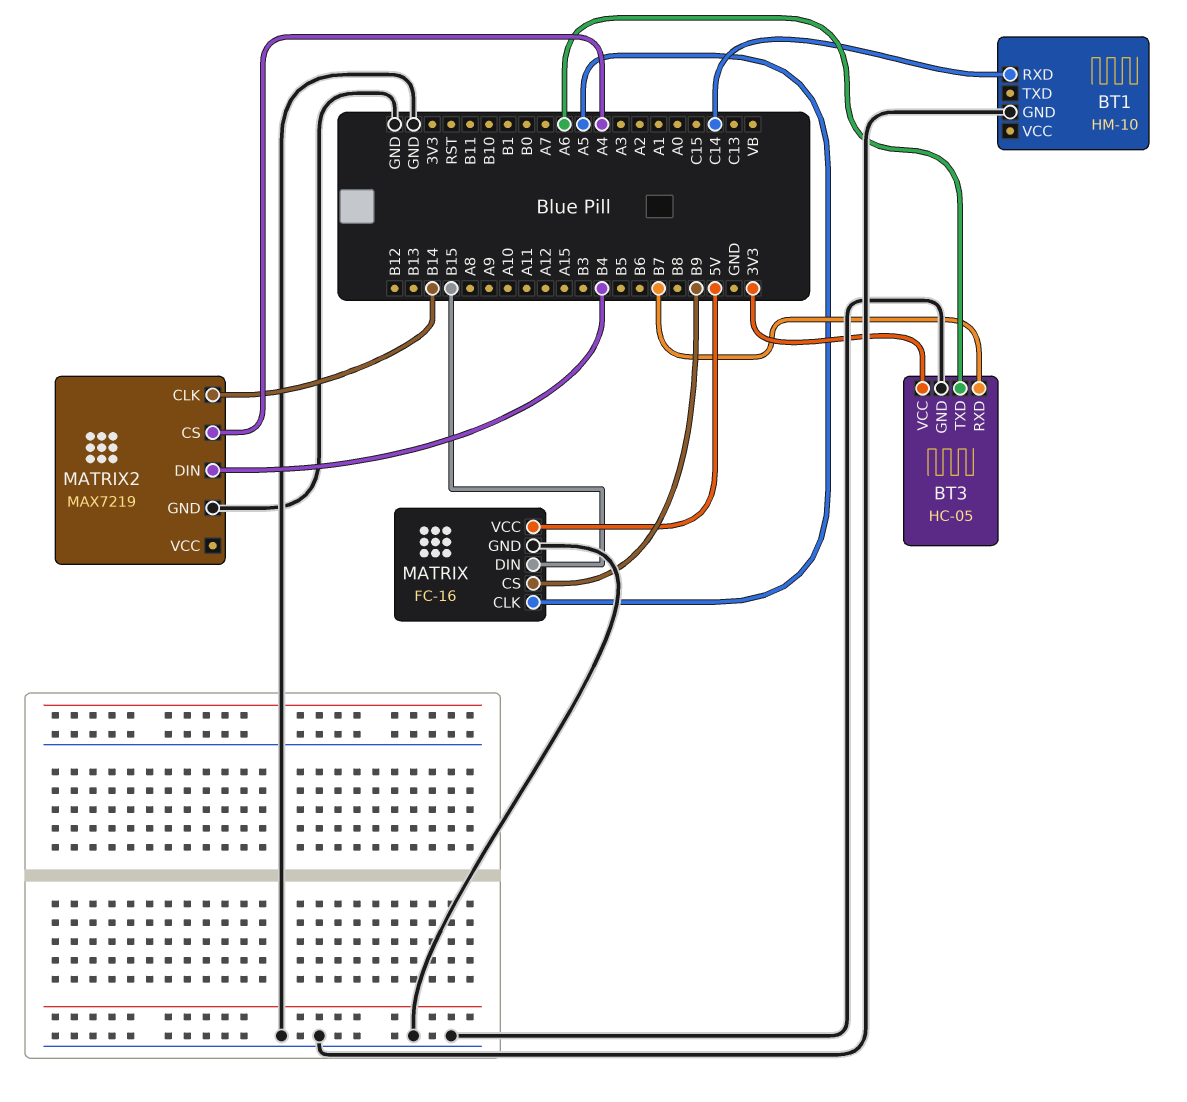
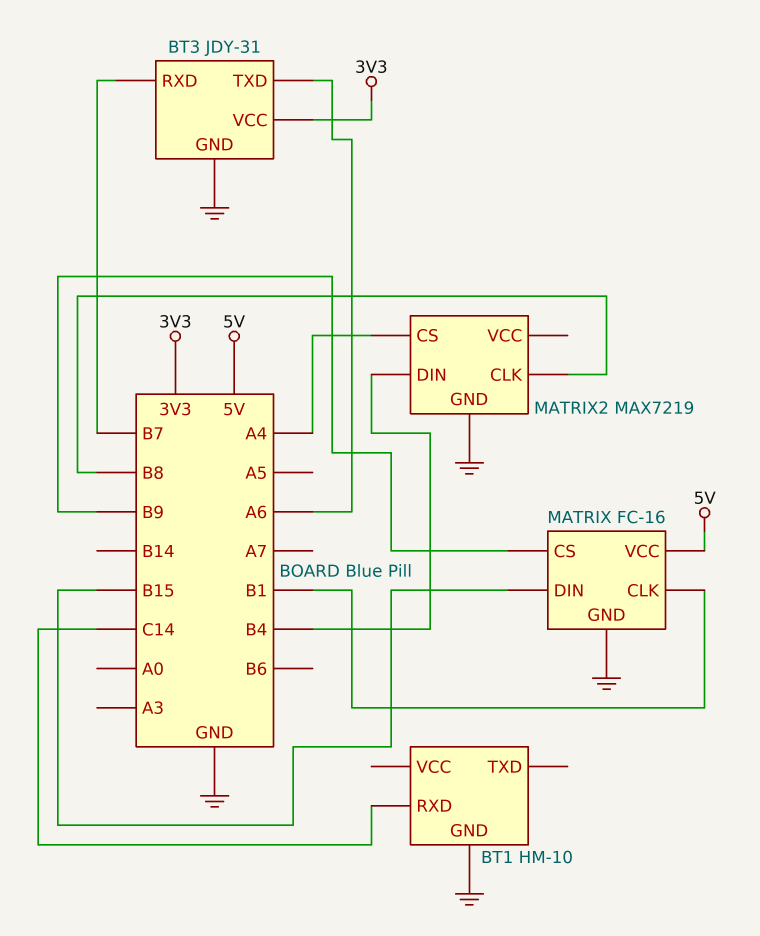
BT3: HC-05 -> JDY-31
MATRIX pin CLK: A5 -> B1
MATRIX2 pin CLK: B14 -> B8

